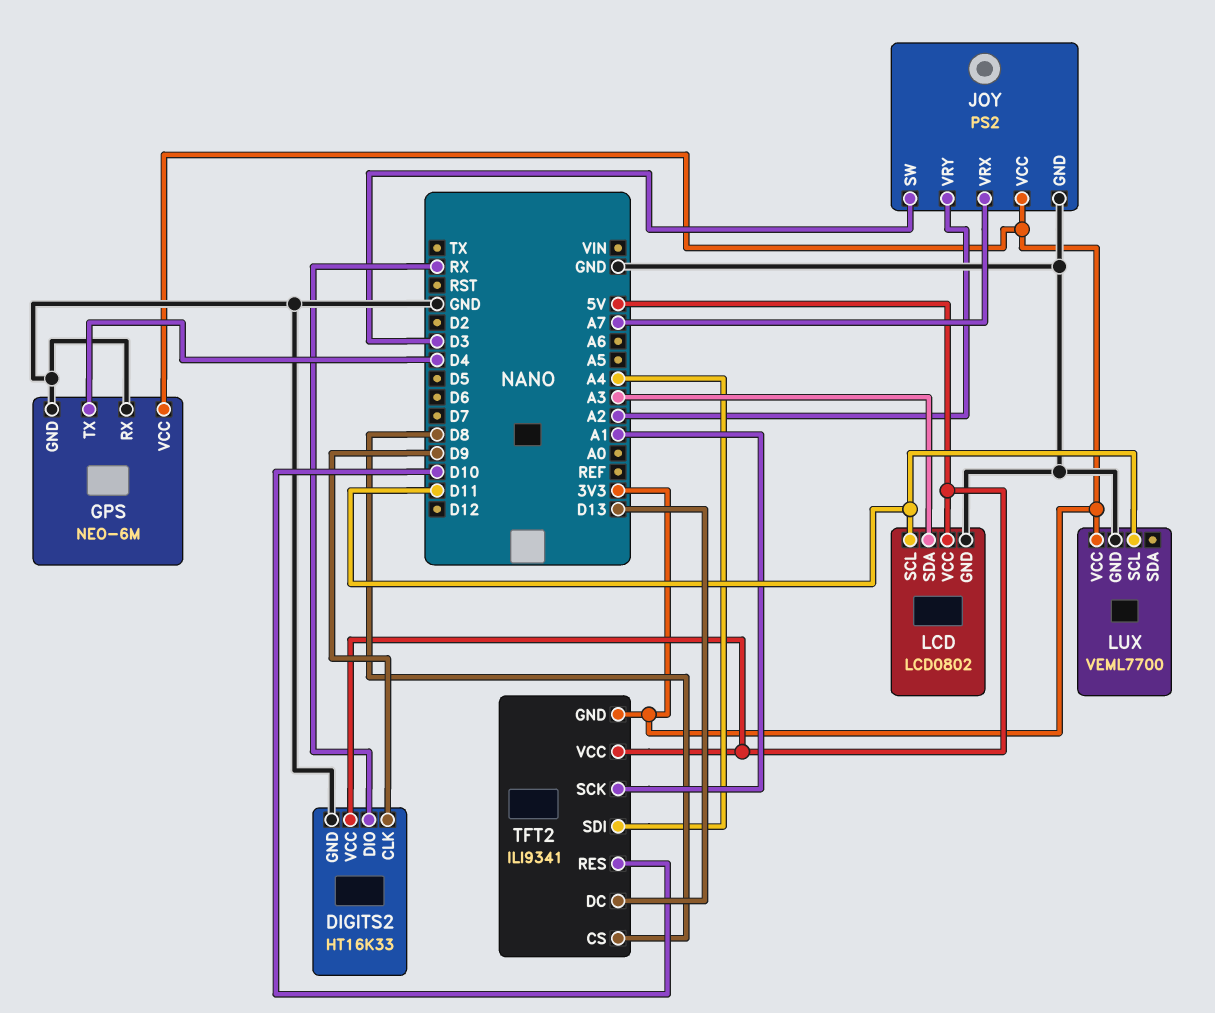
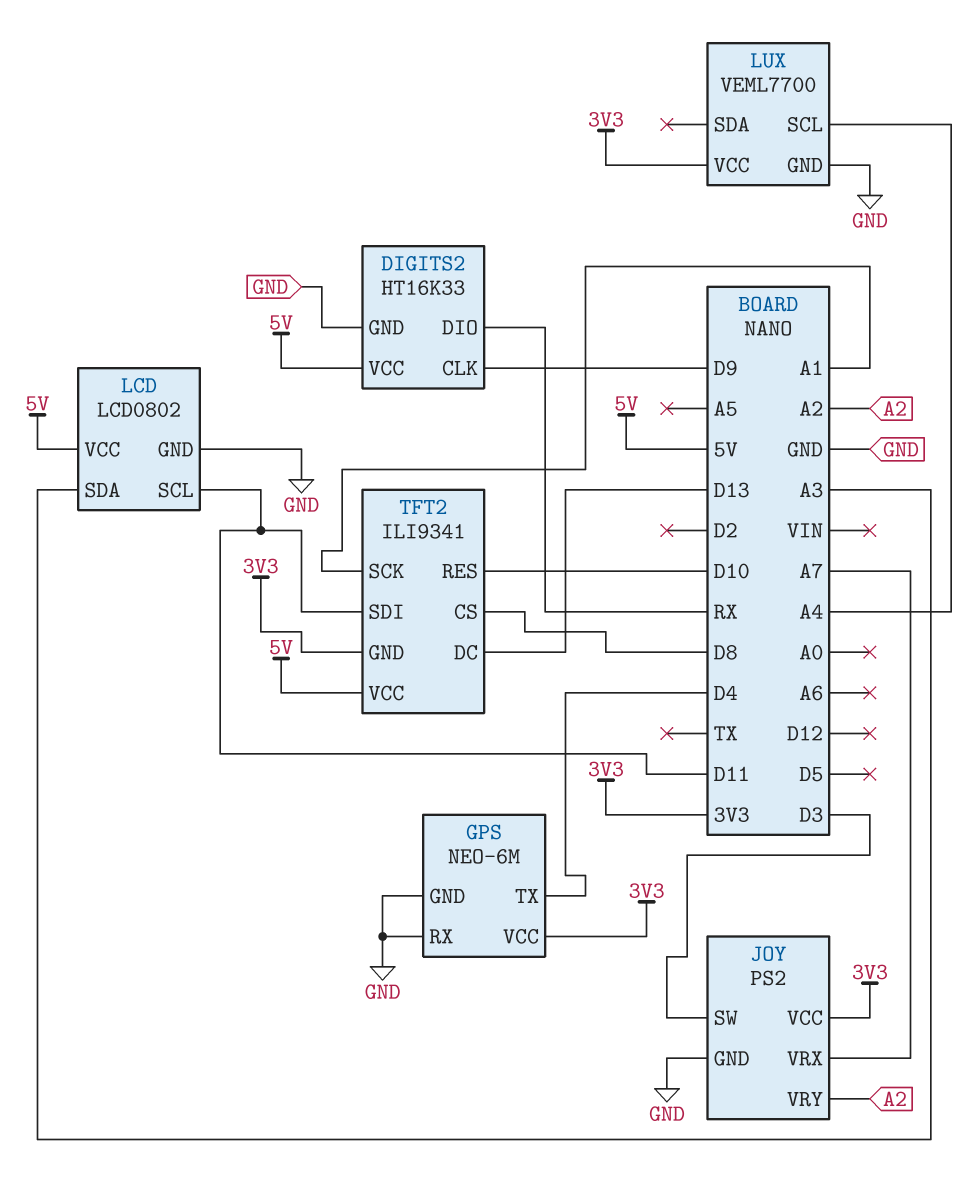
LUX pin SCL: D11 -> A4
TFT2 pin SDI: A4 -> D11

